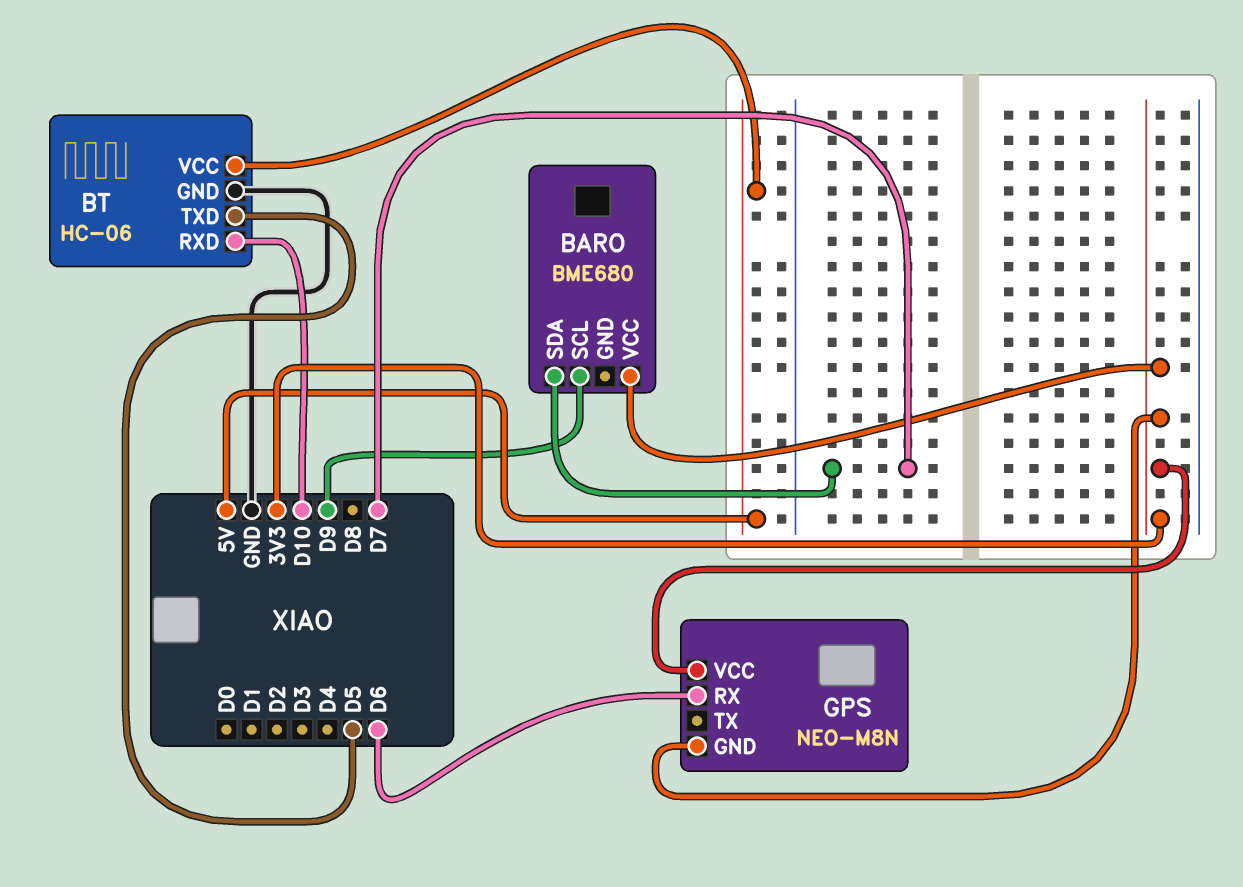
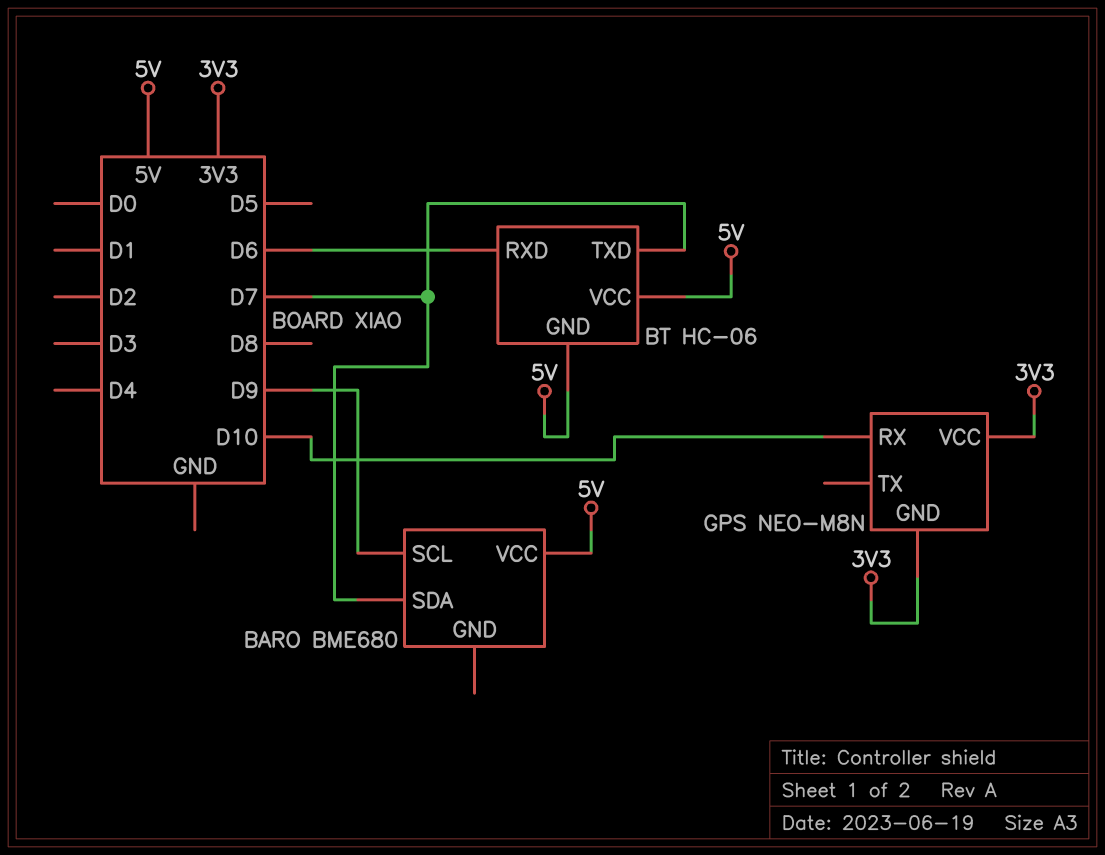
BARO pin VCC: 3V3 -> 5V
BT pin GND: GND -> 5V
BT pin RXD: D10 -> D6
BT pin TXD: D5 -> D7
GPS pin RX: D6 -> D10

